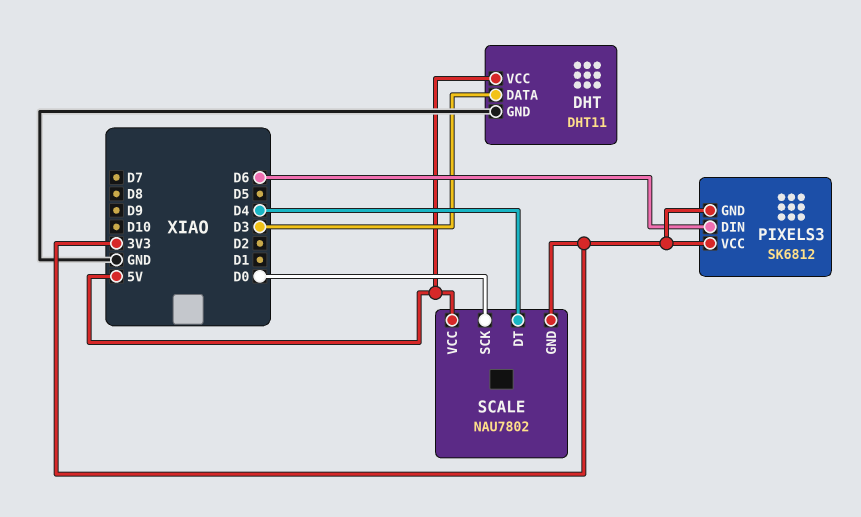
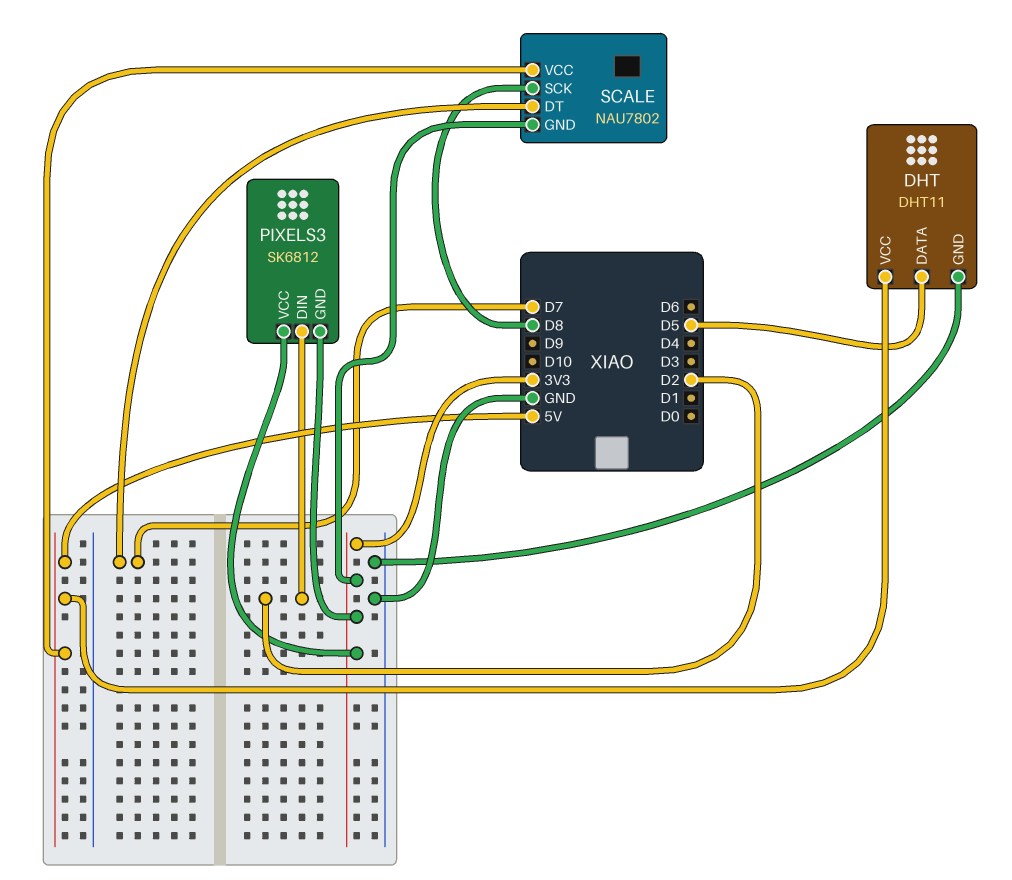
DHT pin DATA: D3 -> D5
PIXELS3 pin DIN: D6 -> D2
SCALE pin DT: D4 -> D7
SCALE pin SCK: D0 -> D8

